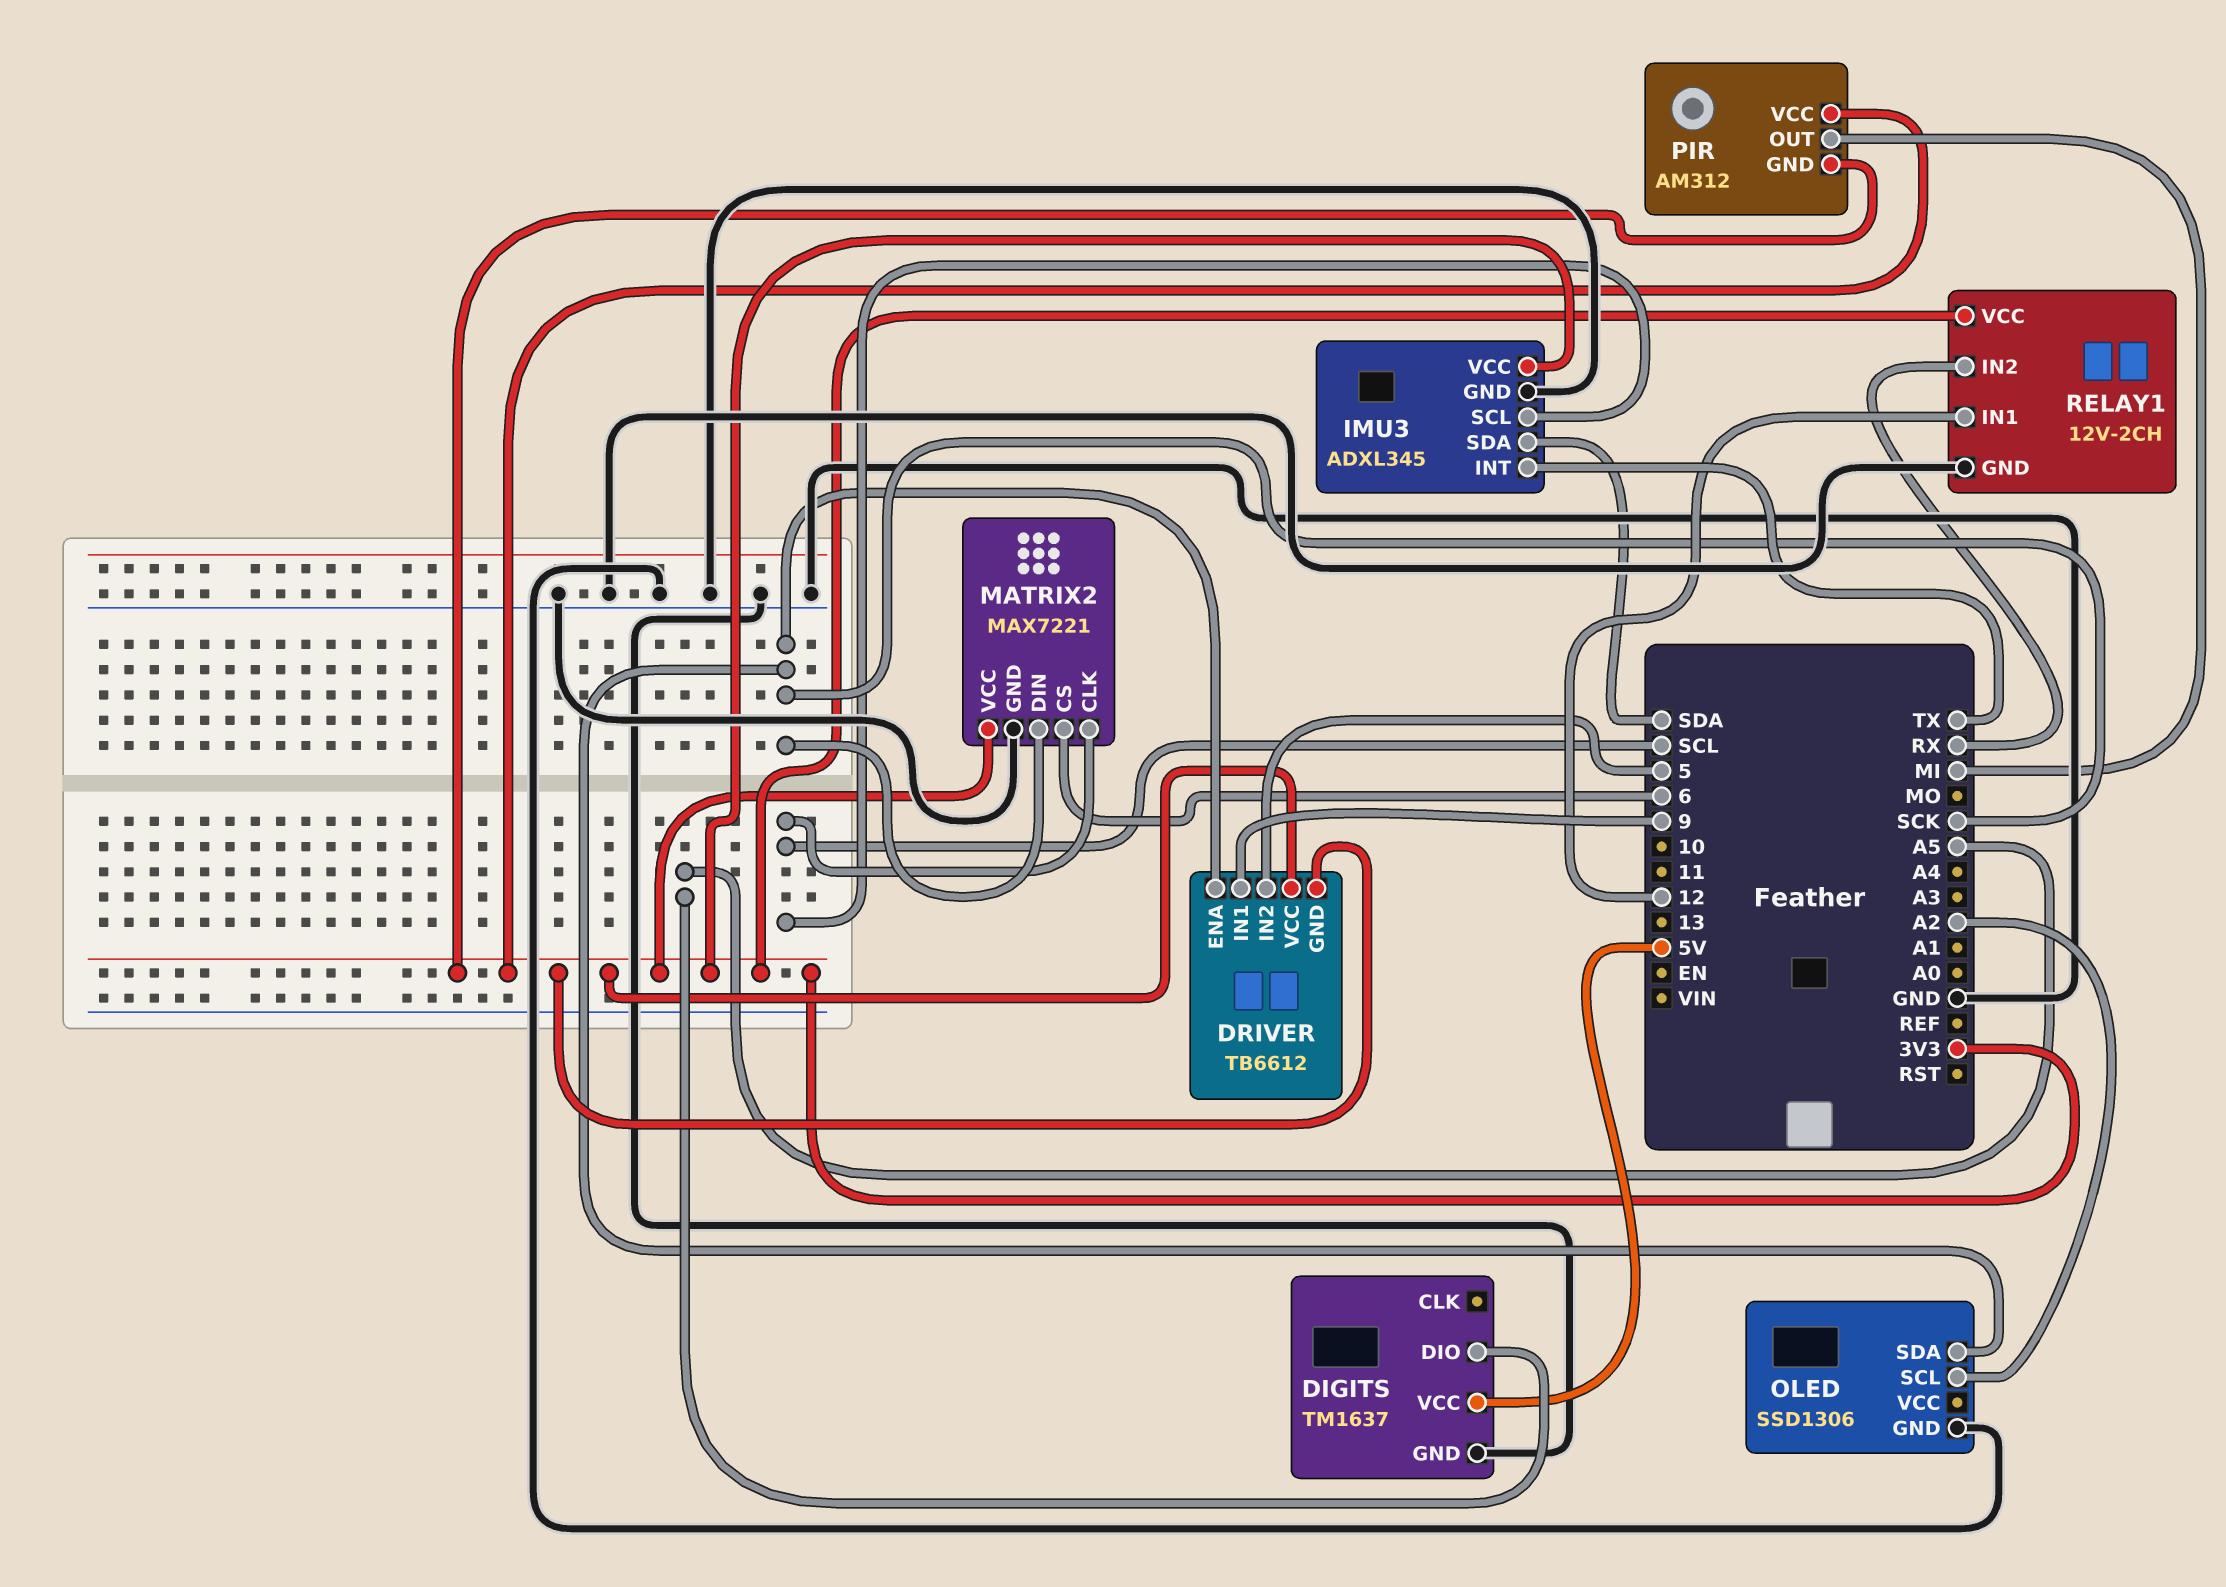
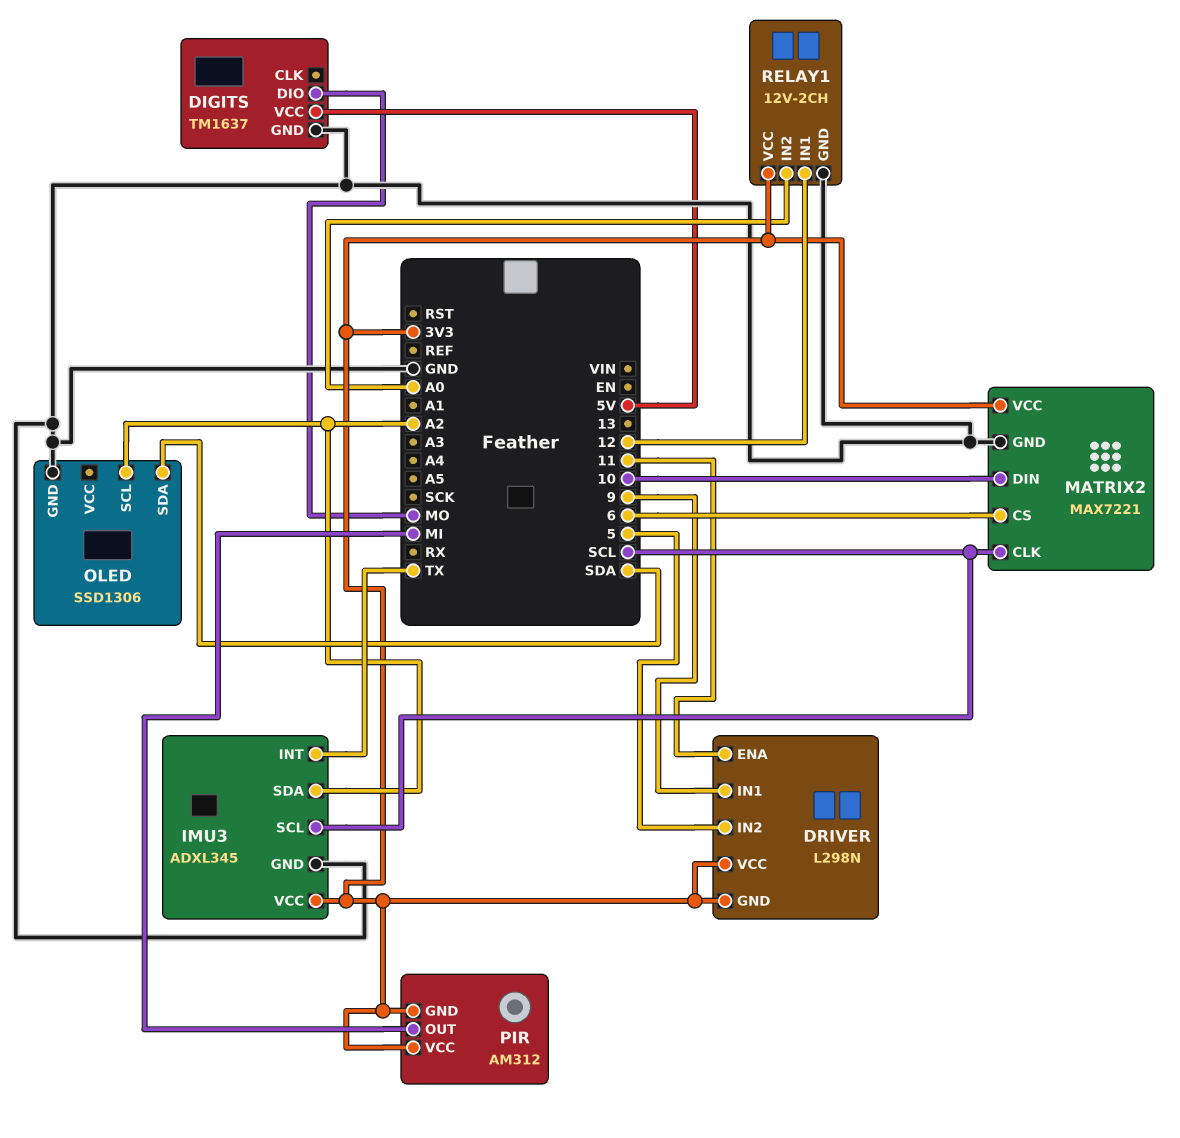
DIGITS pin DIO: A5 -> MO
DRIVER: TB6612 -> L298N
DRIVER pin ENA: SCK -> 11
IMU3 pin SDA: SDA -> A2
MATRIX2 pin DIN: SCK -> 10
OLED pin SDA: SCK -> SDA
RELAY1 pin IN2: RX -> A0

